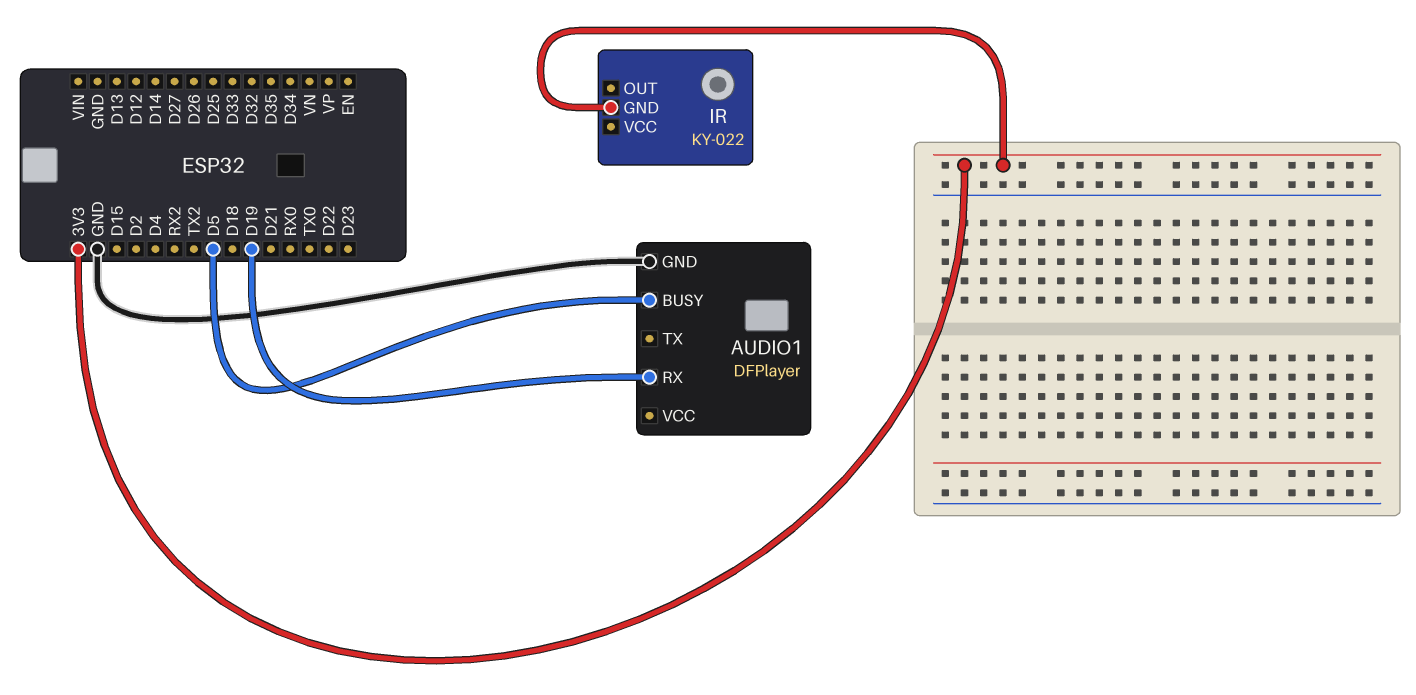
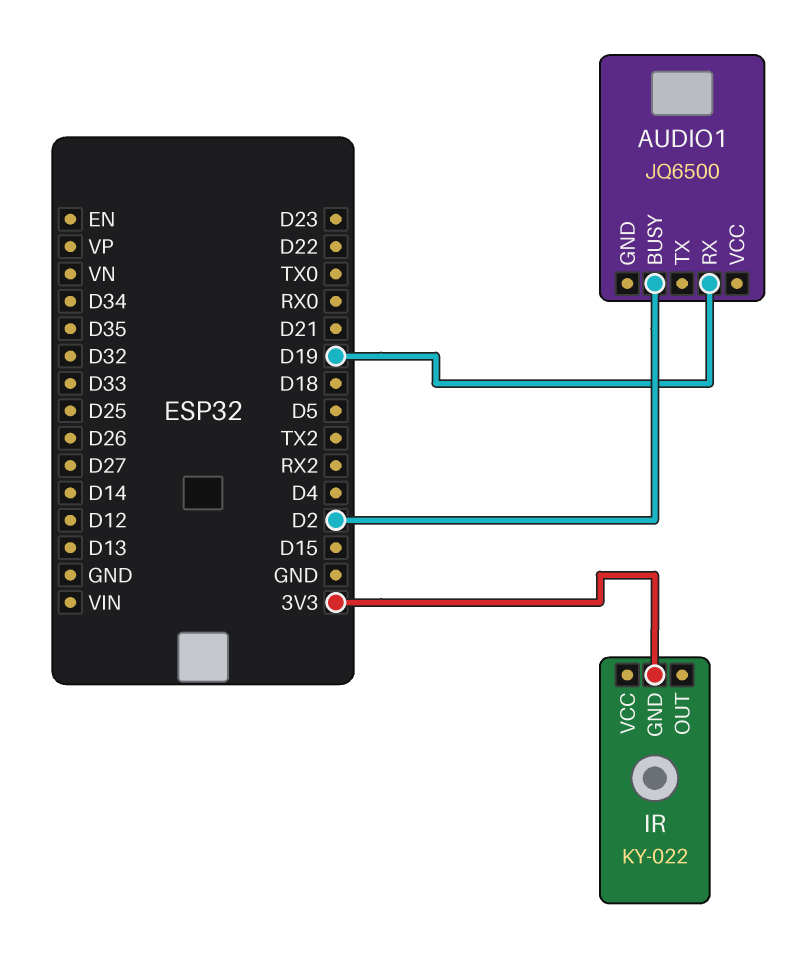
AUDIO1: DFPlayer -> JQ6500
AUDIO1 pin BUSY: D5 -> D2
AUDIO1 pin GND: GND -> none

